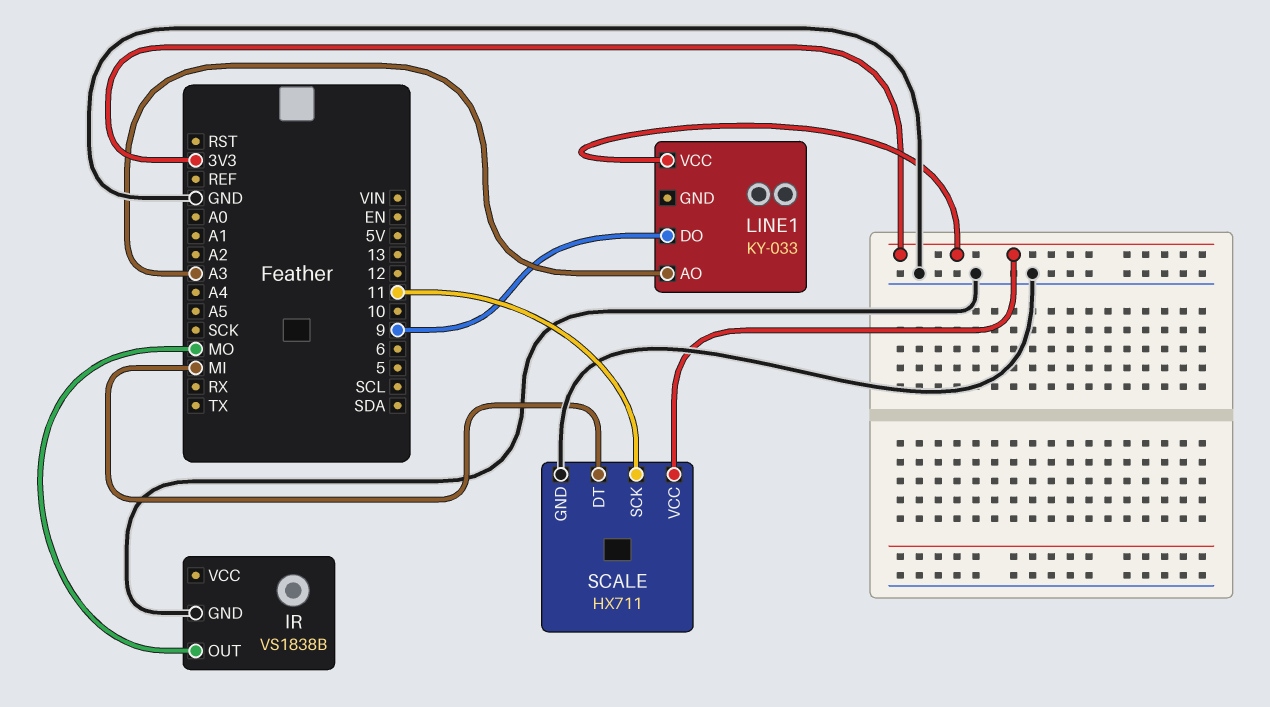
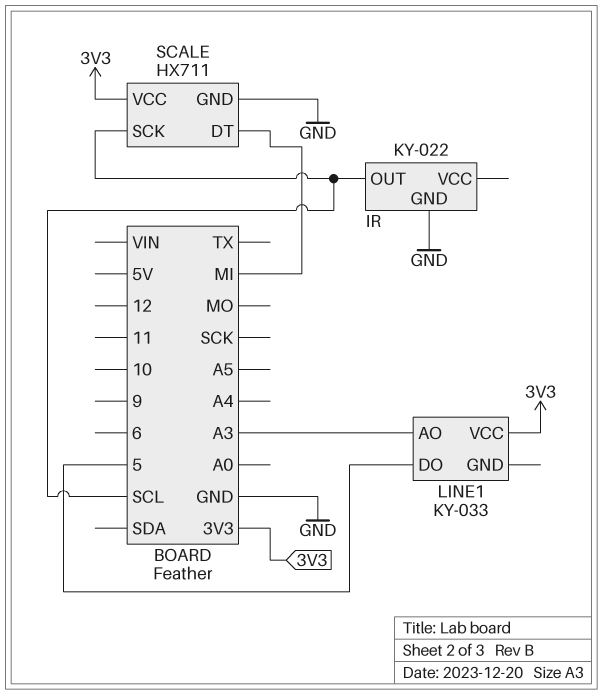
IR: VS1838B -> KY-022
IR pin OUT: MO -> SCL
LINE1 pin DO: 9 -> 5
SCALE pin SCK: 11 -> SCL

